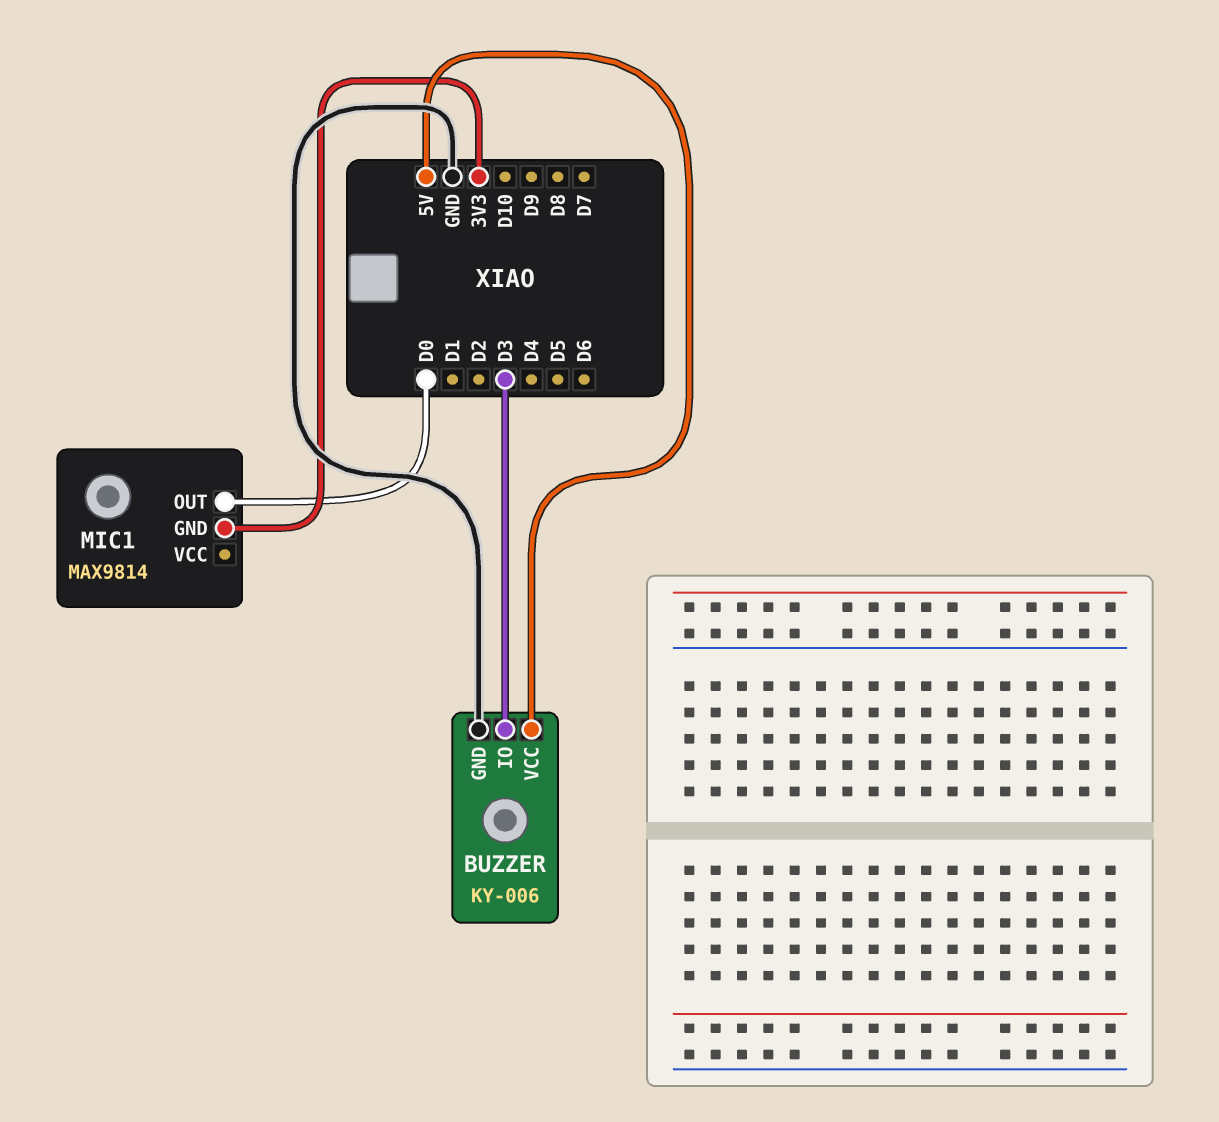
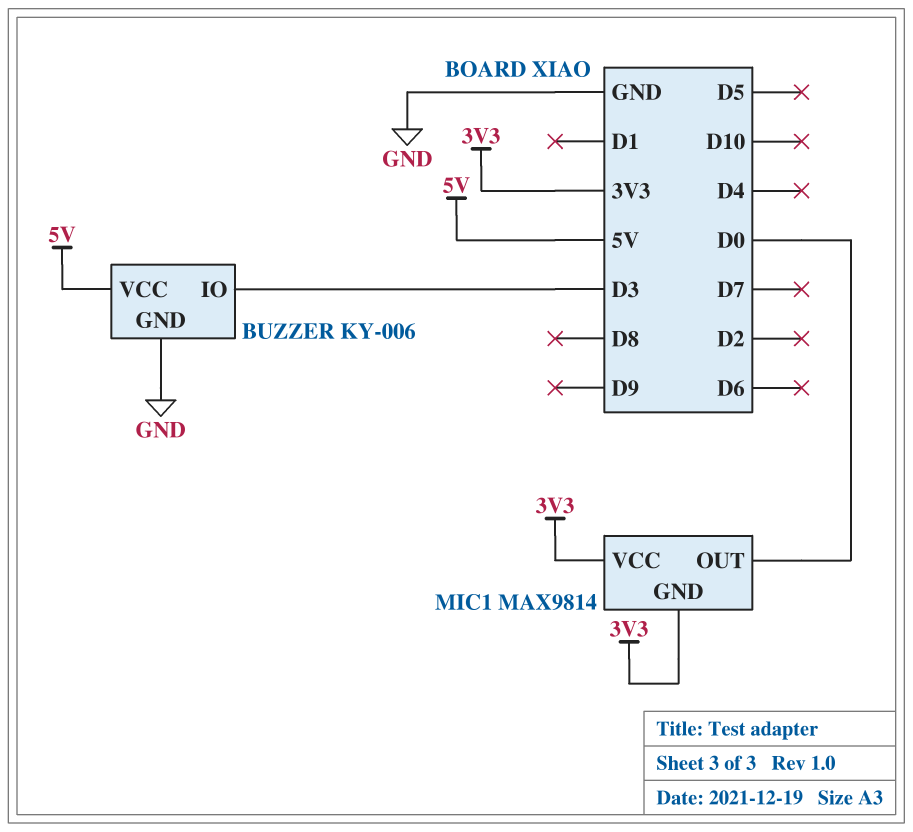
MIC1 pin VCC: none -> 3V3

